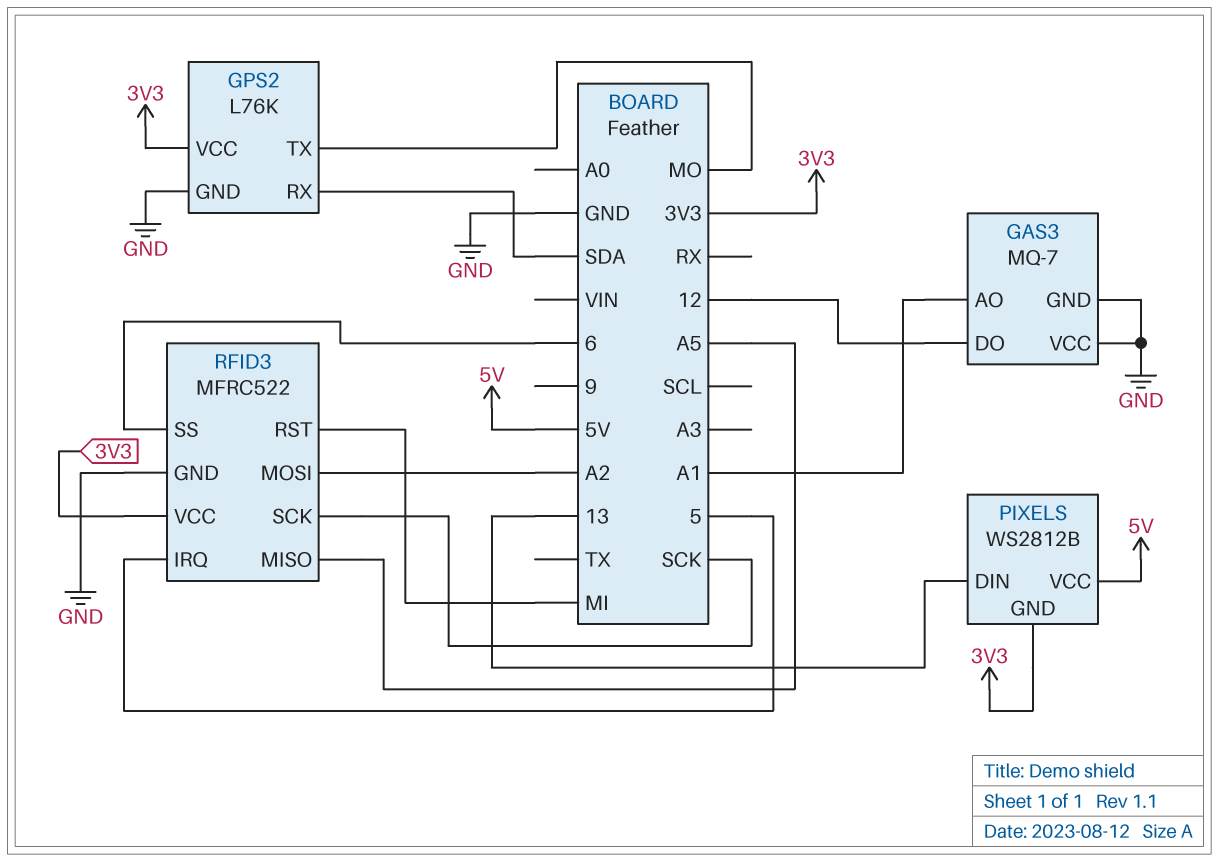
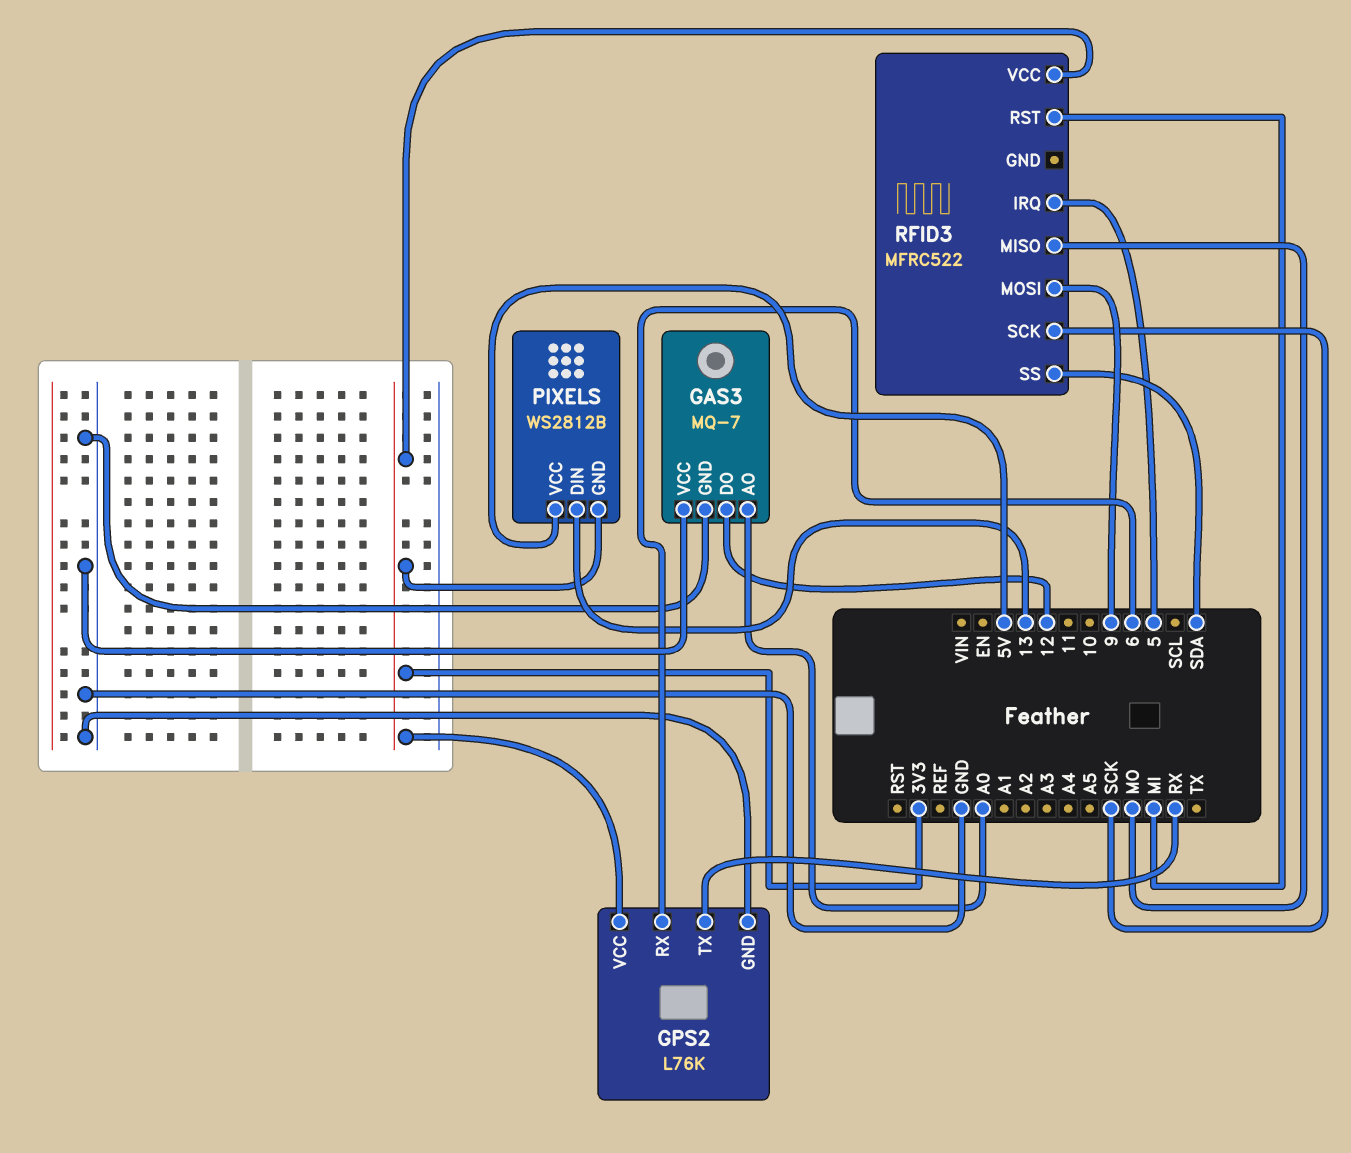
GAS3 pin AO: A1 -> A0
GPS2 pin RX: SDA -> 6
GPS2 pin TX: MO -> RX
RFID3 pin GND: GND -> none
RFID3 pin MISO: A5 -> MO
RFID3 pin MOSI: A2 -> 9
RFID3 pin SS: 6 -> SDA

